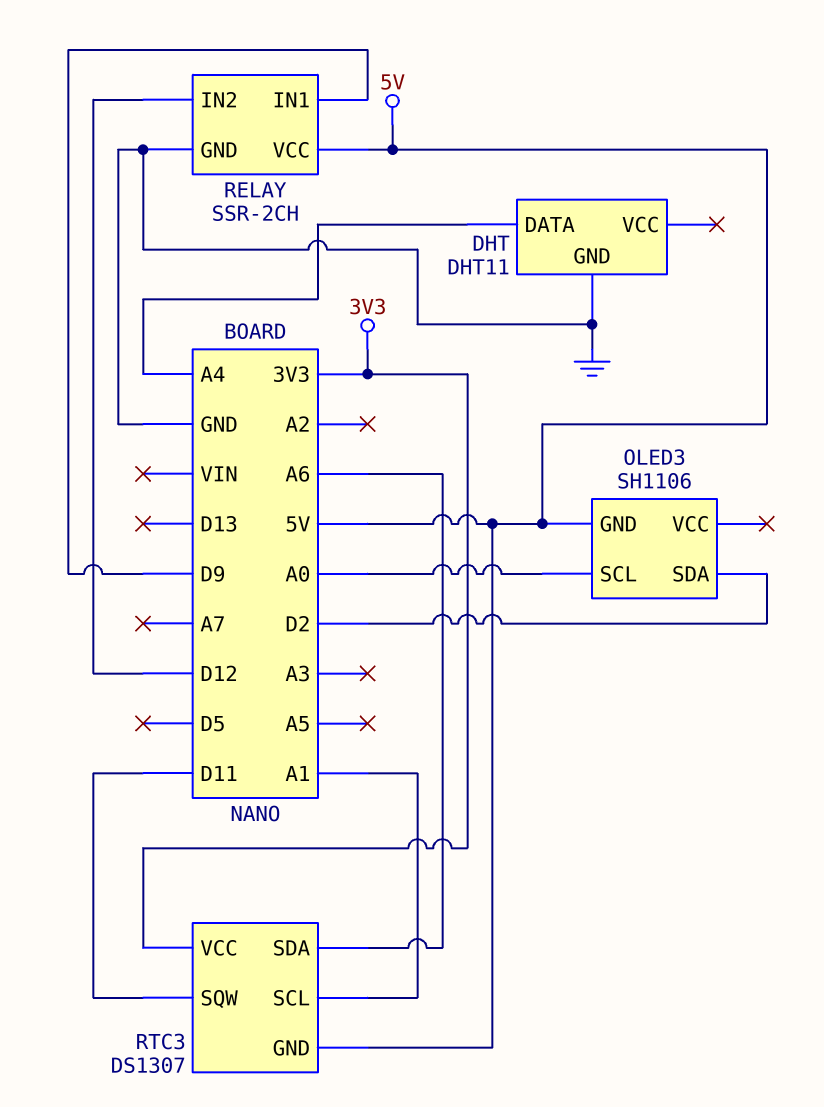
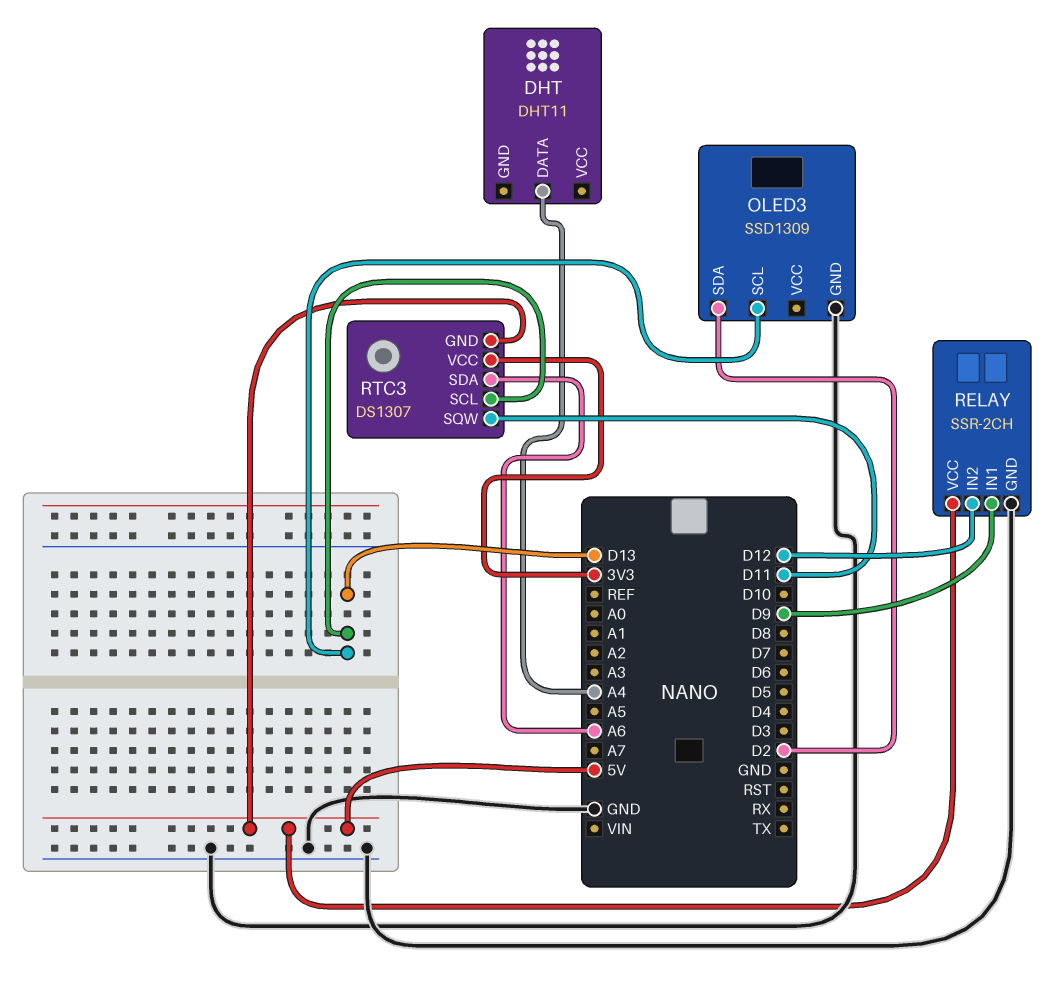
DHT pin GND: GND -> none
OLED3: SH1106 -> SSD1309
OLED3 pin GND: 5V -> GND
OLED3 pin SCL: A0 -> D13
RTC3 pin SCL: A1 -> D13

